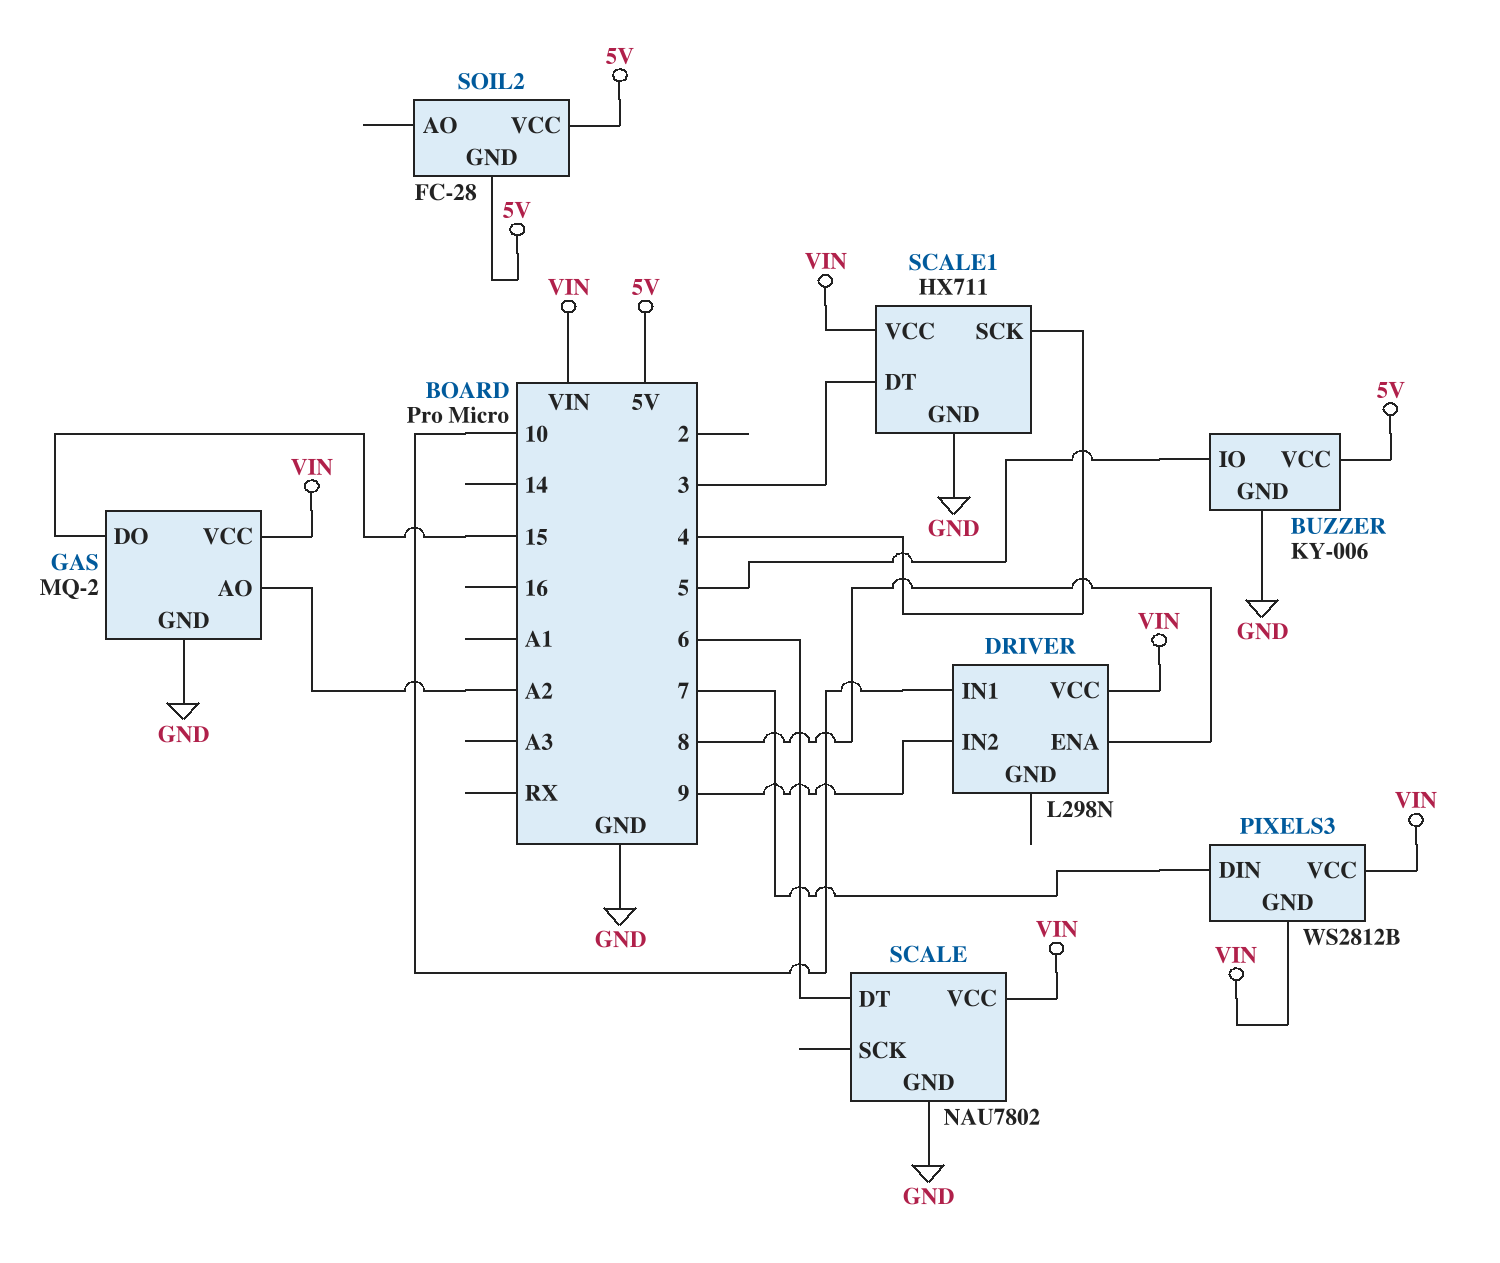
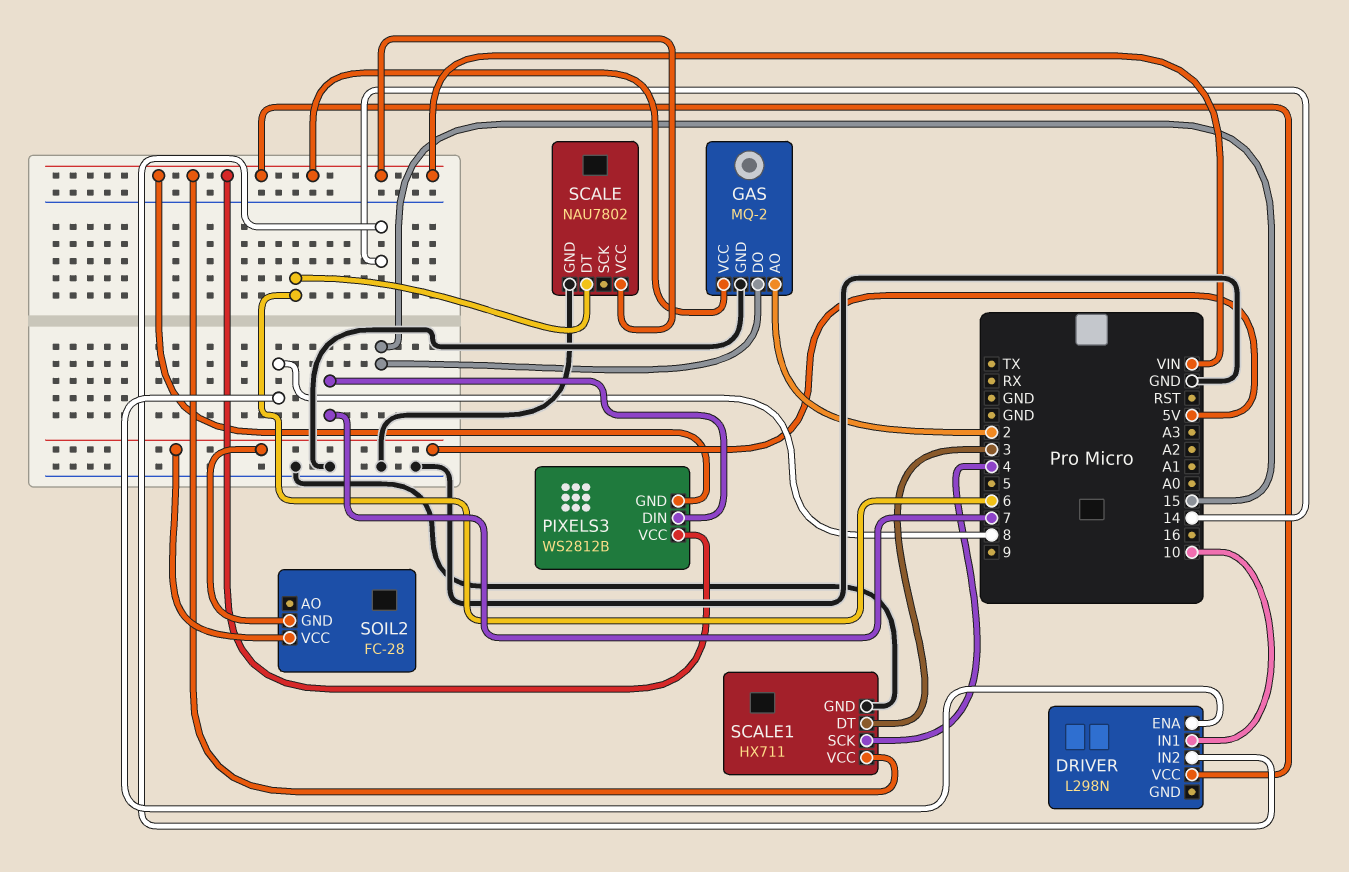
BUZZER: KY-006 -> none
BUZZER pin GND: GND -> none
BUZZER pin IO: 5 -> none
BUZZER pin VCC: 5V -> none
DRIVER pin IN2: 9 -> 14
GAS pin AO: A2 -> 2

